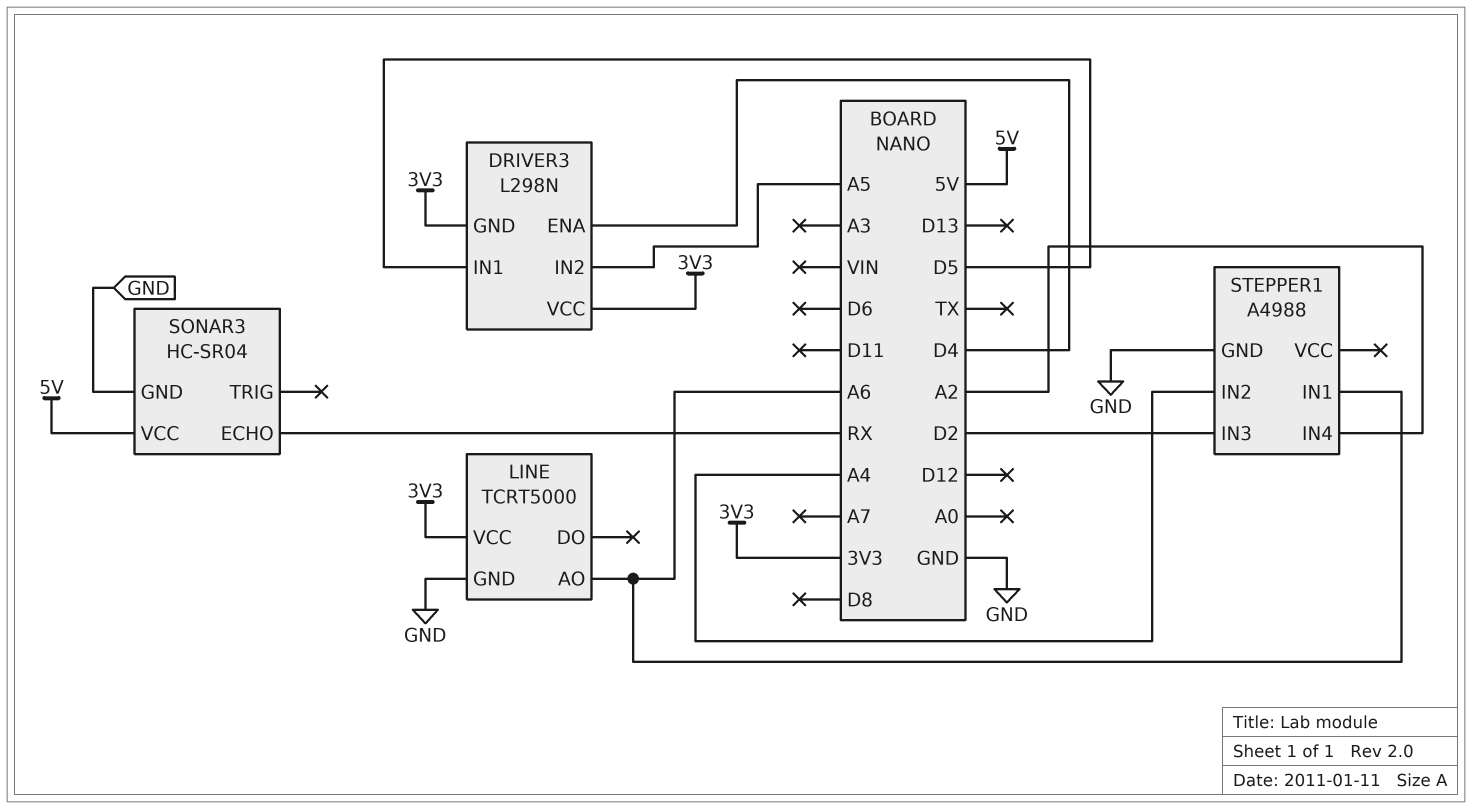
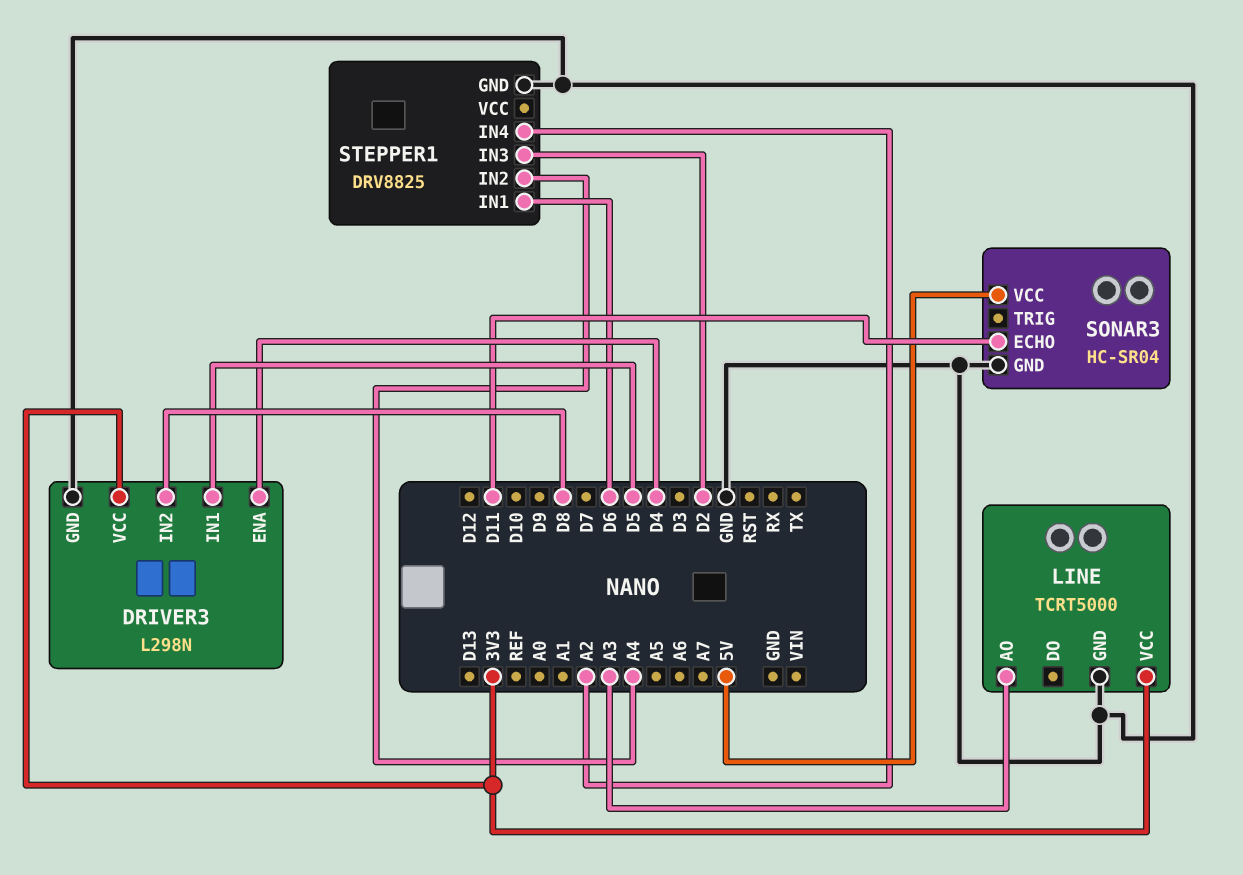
DRIVER3 pin GND: 3V3 -> GND
DRIVER3 pin IN2: A5 -> D8
LINE pin AO: A6 -> A3
SONAR3 pin ECHO: RX -> D11
STEPPER1: A4988 -> DRV8825
STEPPER1 pin IN1: A6 -> D6

